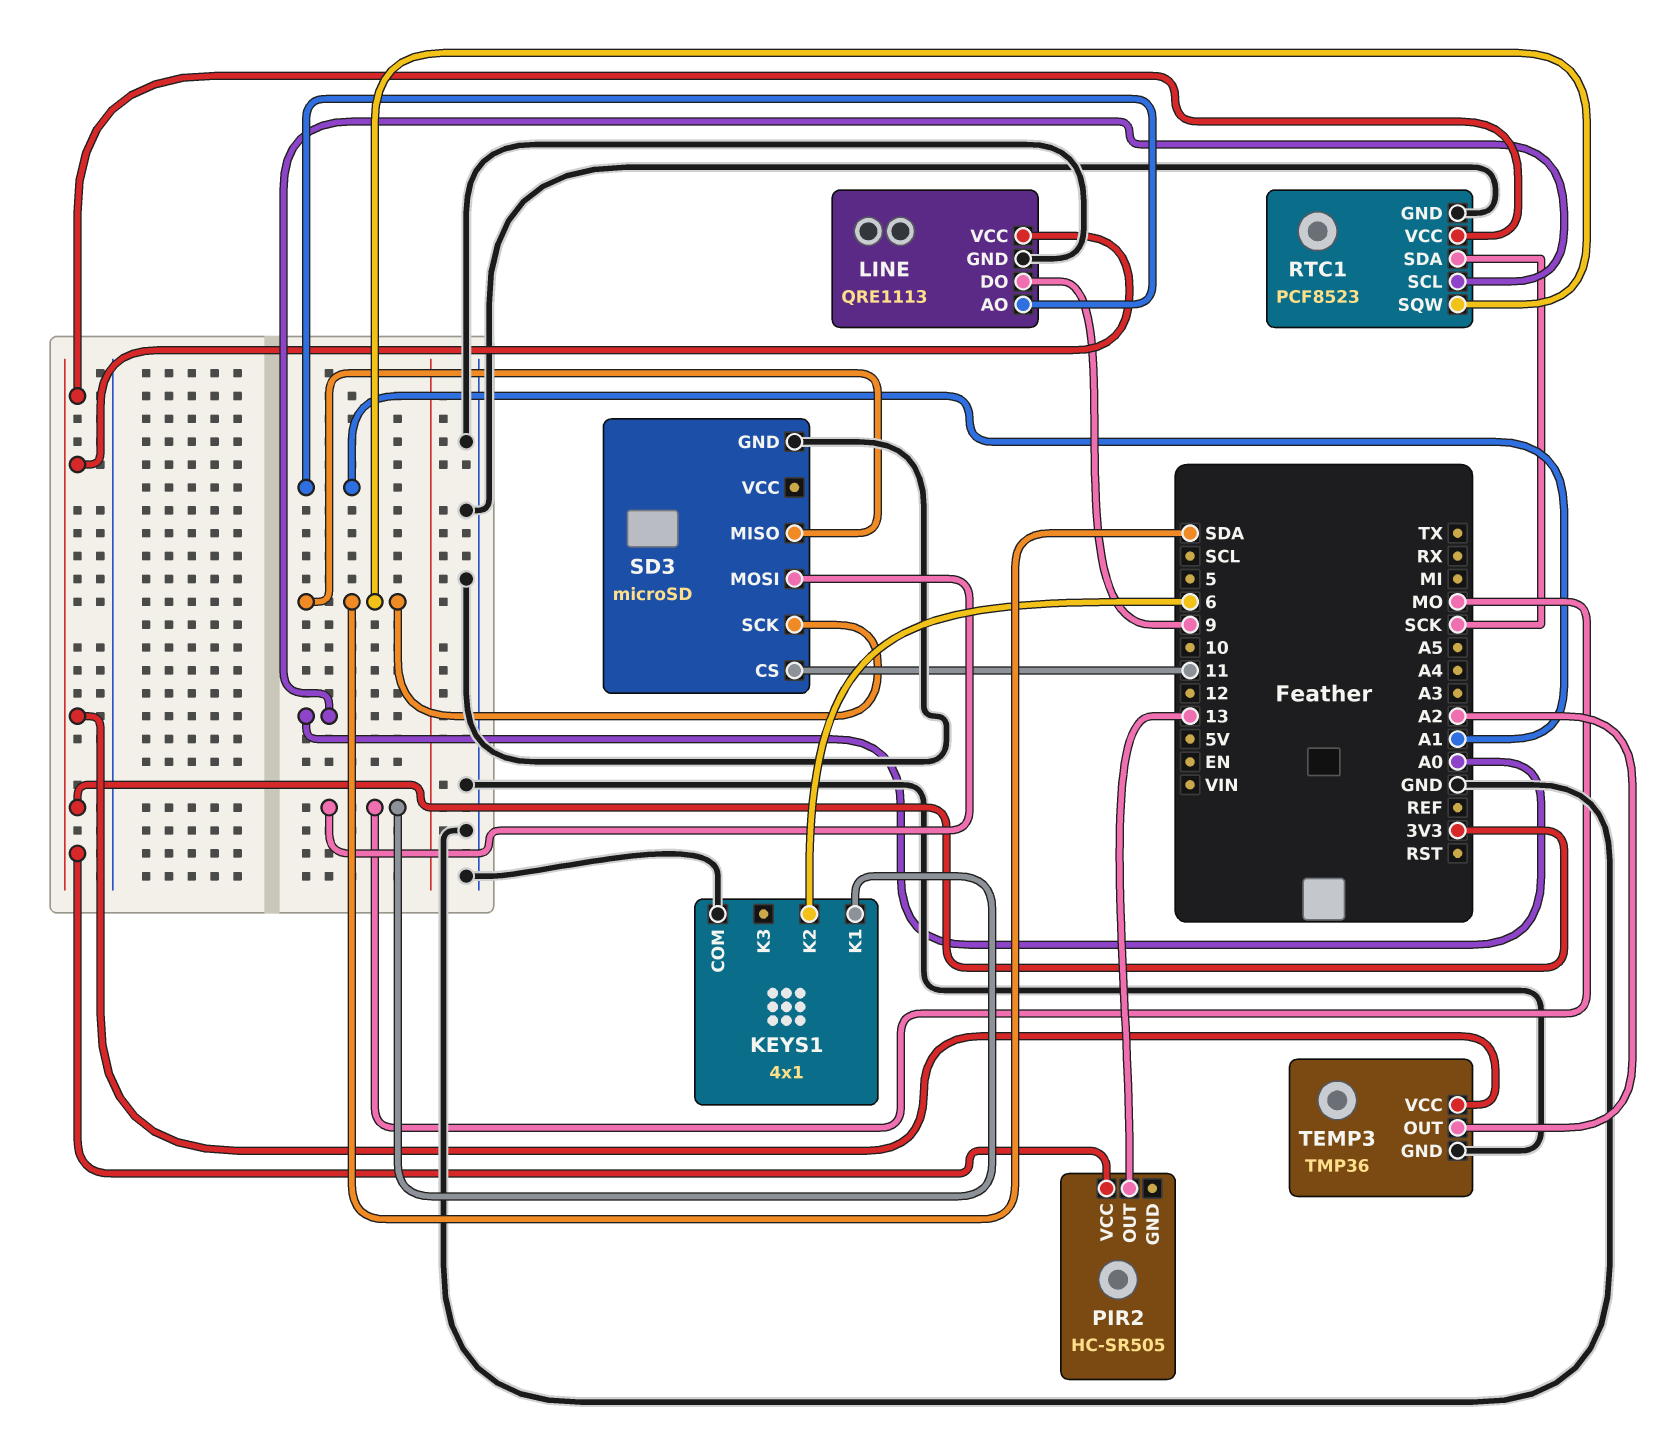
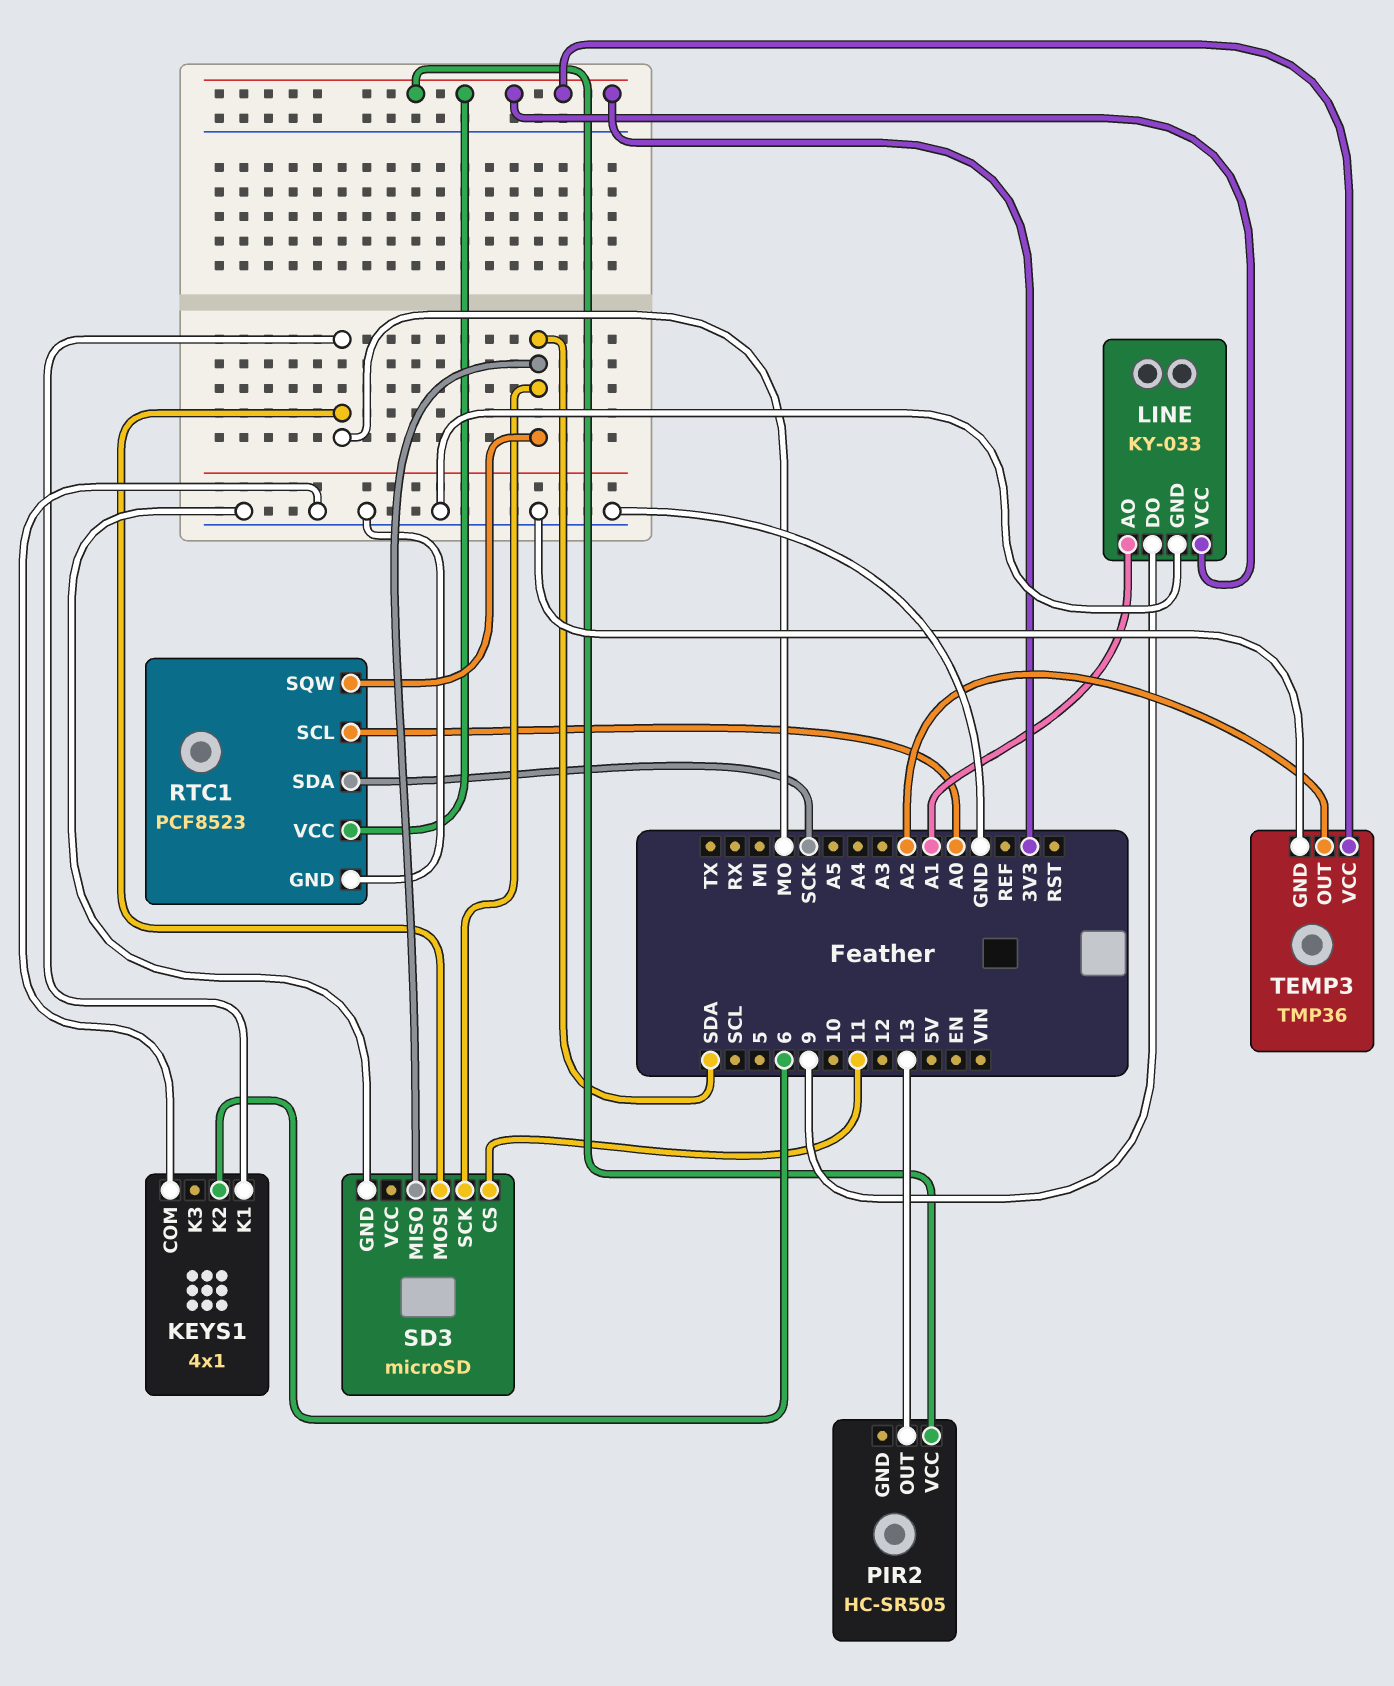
LINE: QRE1113 -> KY-033

